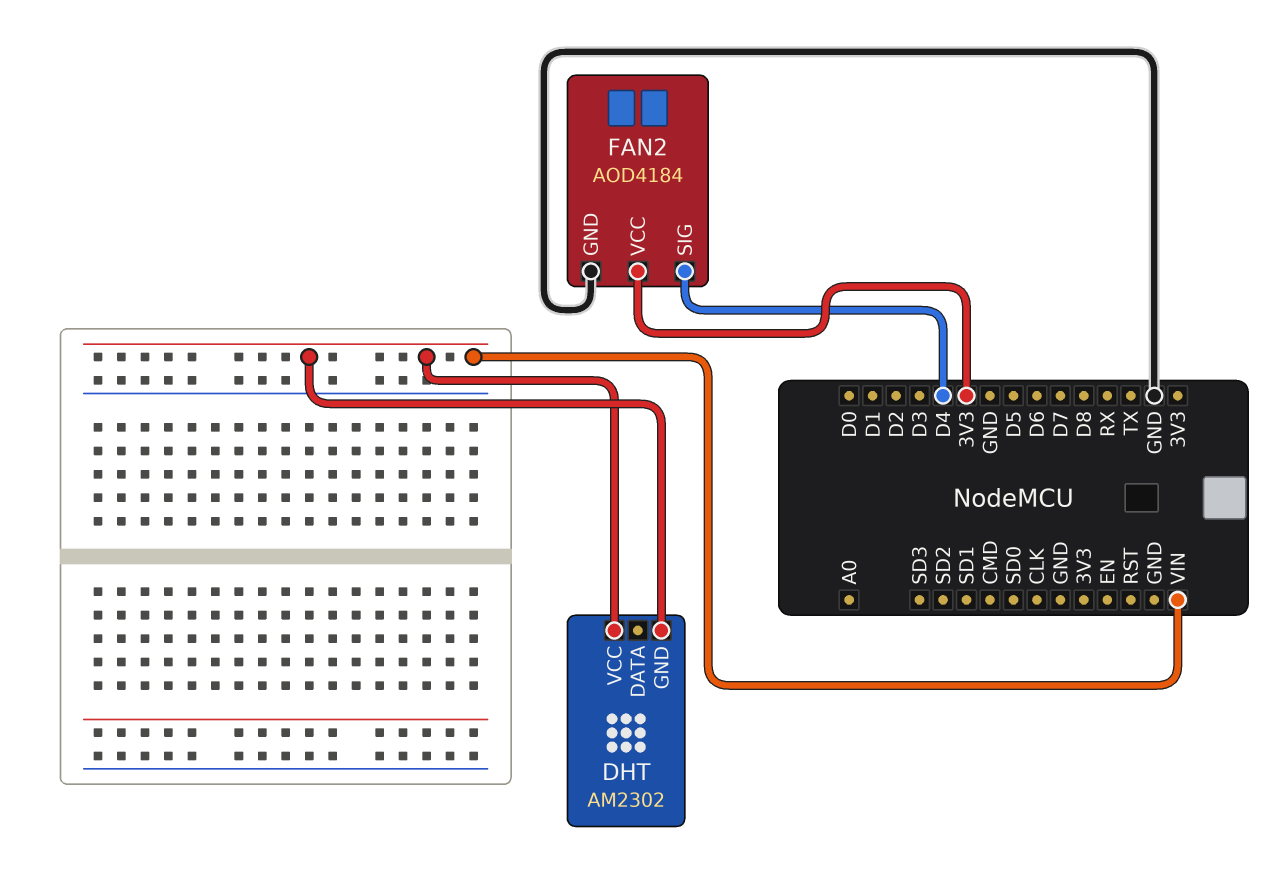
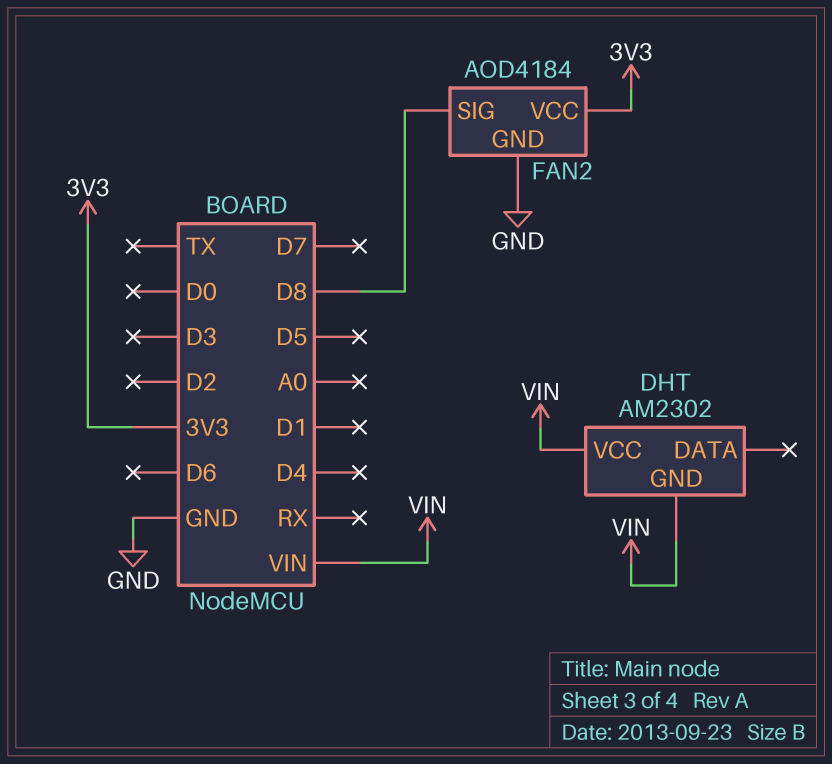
FAN2 pin SIG: D4 -> D8

